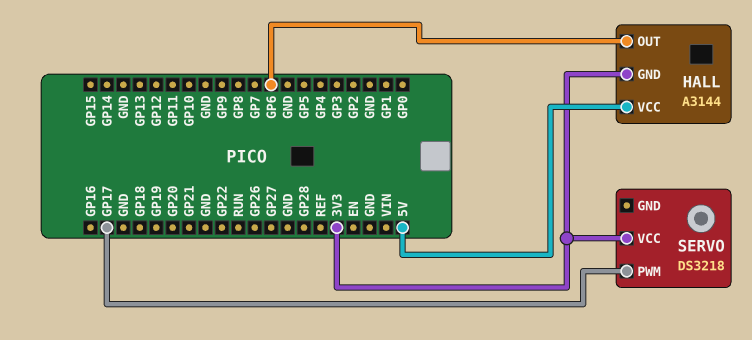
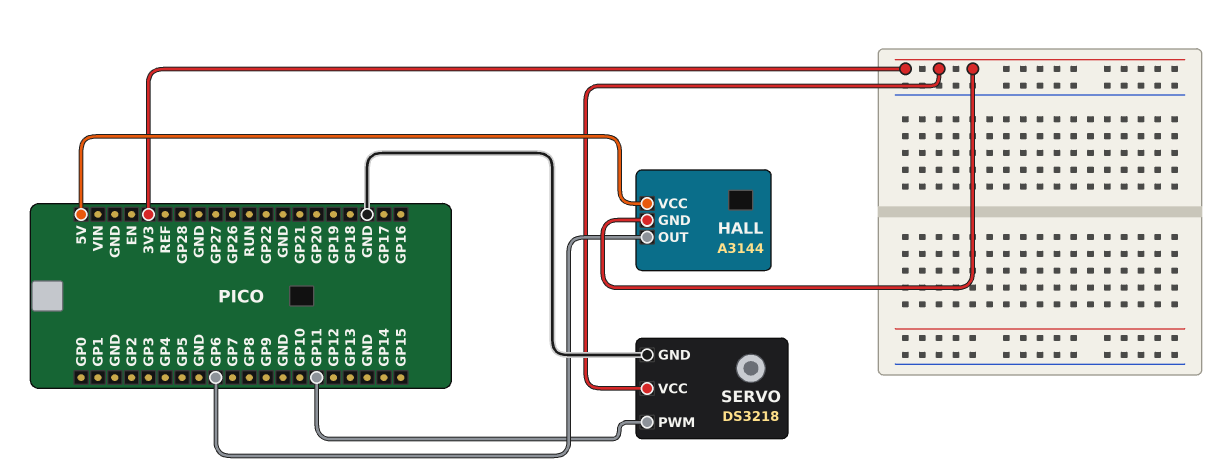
SERVO pin GND: none -> GND
SERVO pin PWM: GP17 -> GP11

